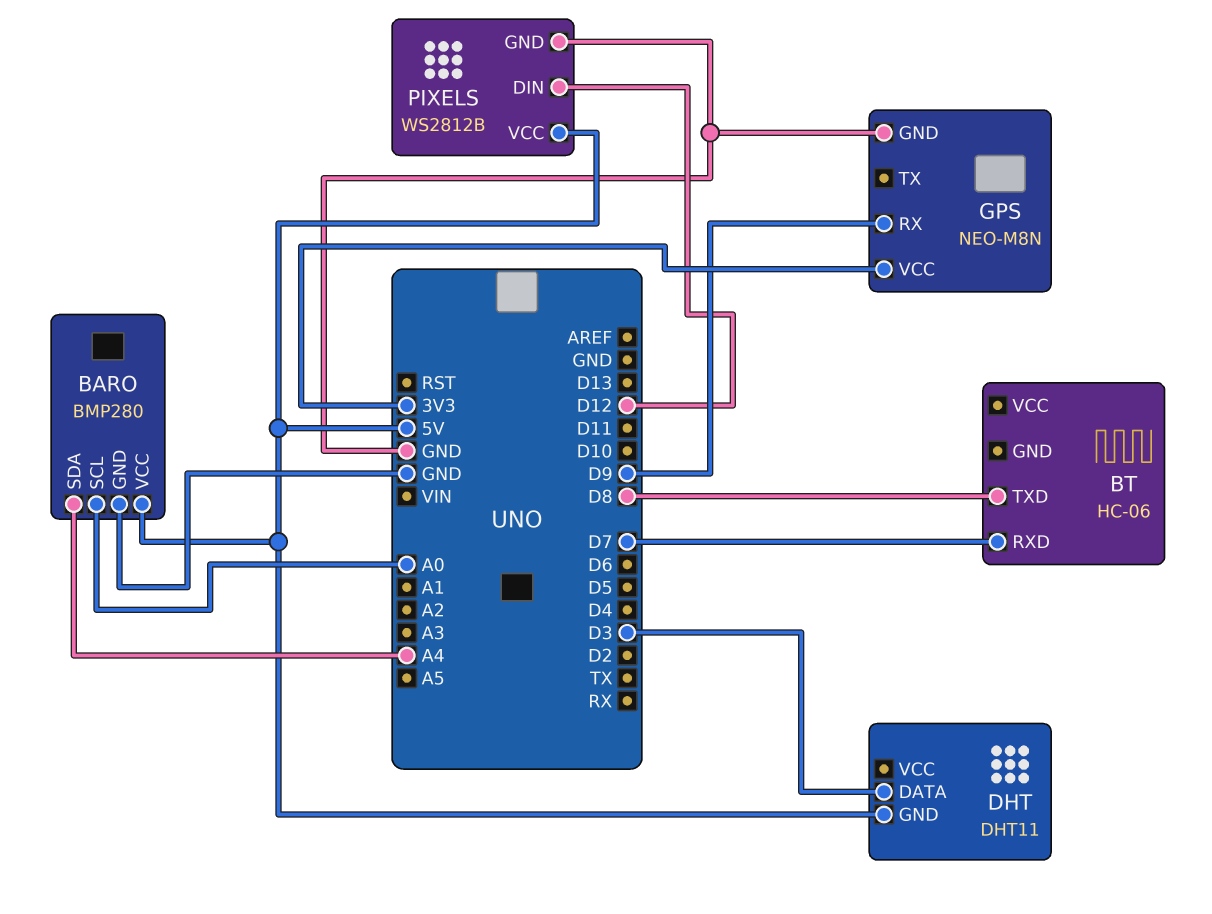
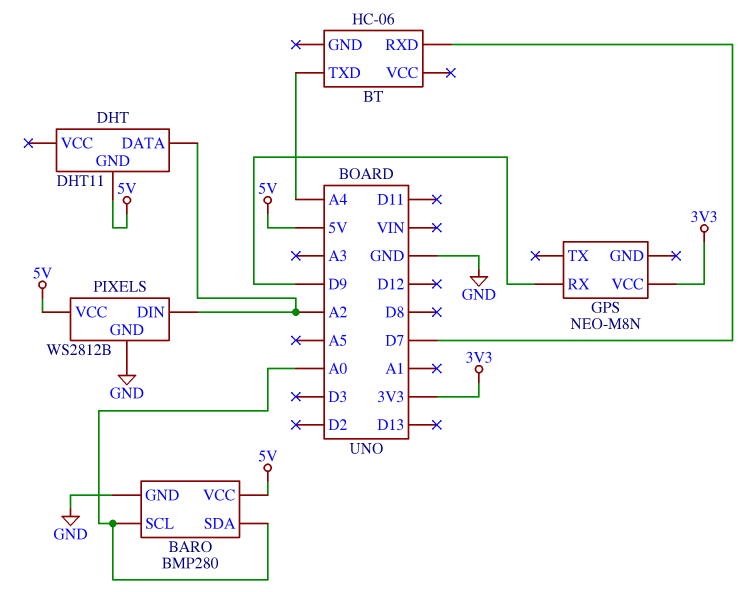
BARO pin SDA: A4 -> A0
BT pin TXD: D8 -> A4
DHT pin DATA: D3 -> A2
GPS pin GND: GND -> none
PIXELS pin DIN: D12 -> A2

